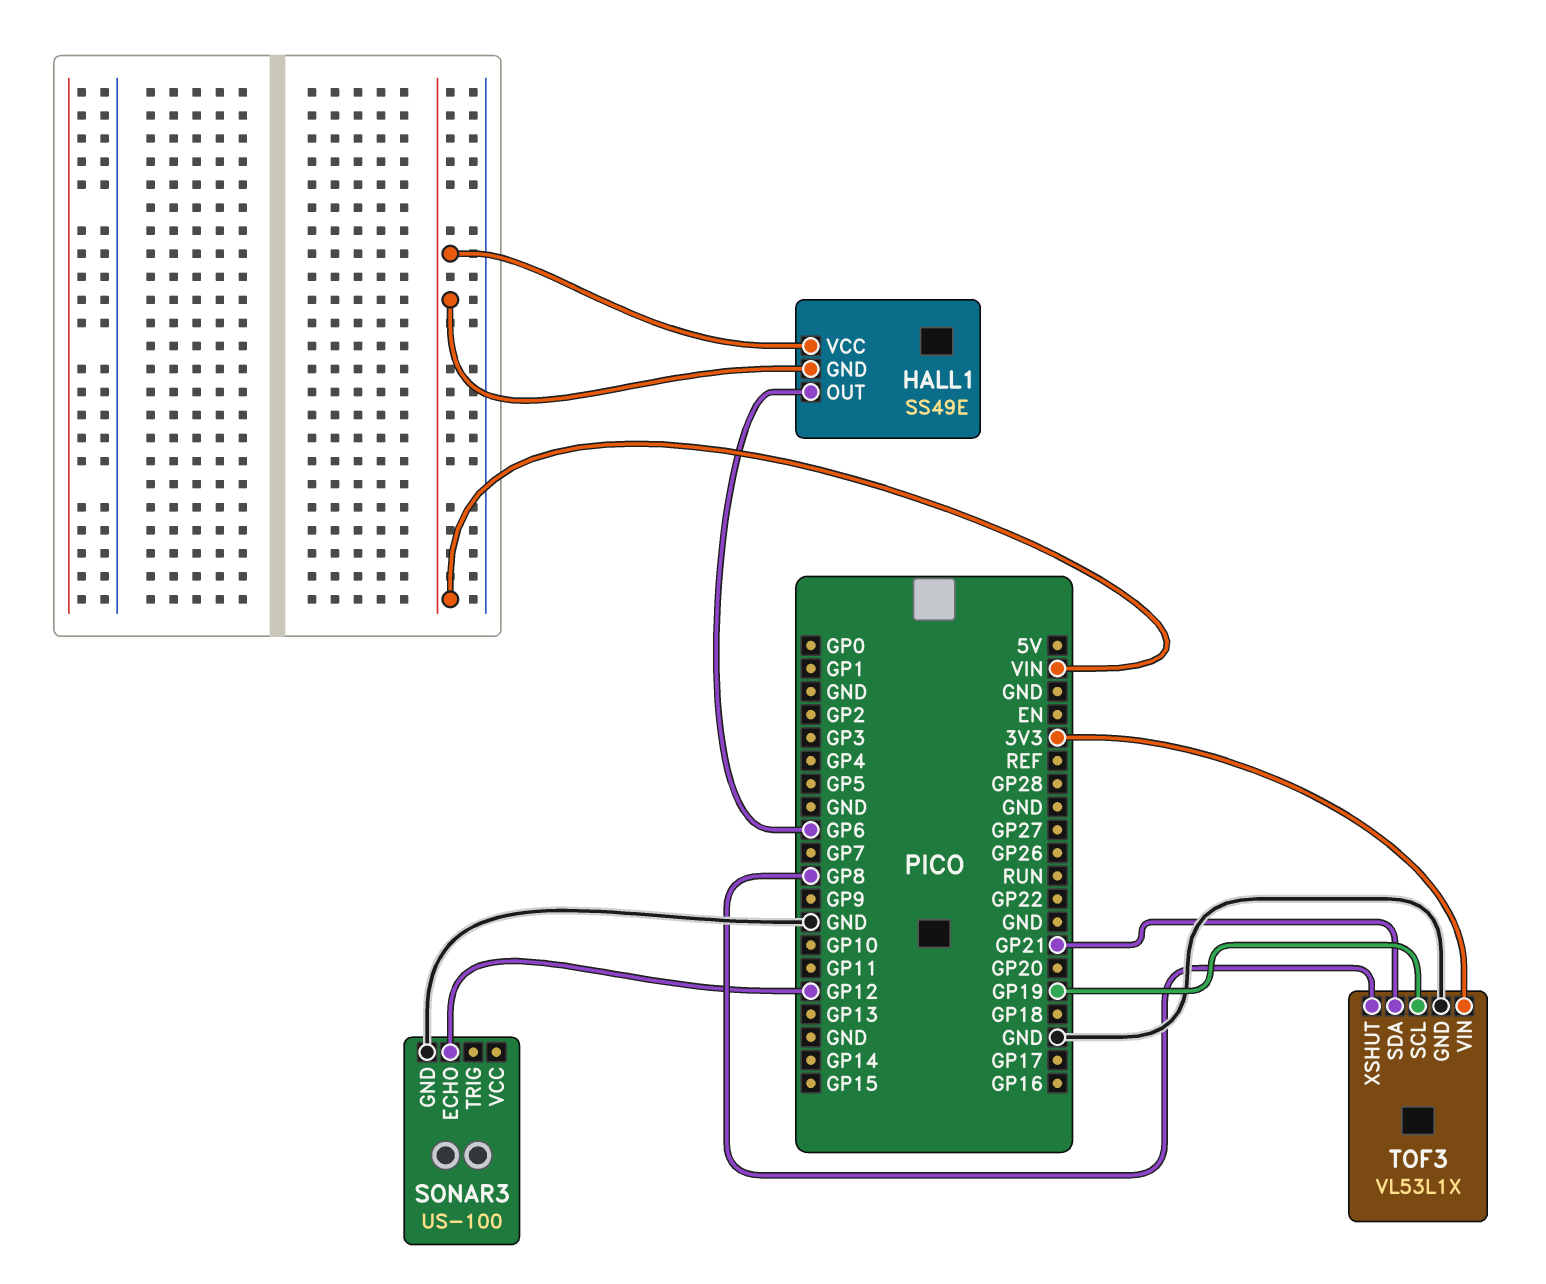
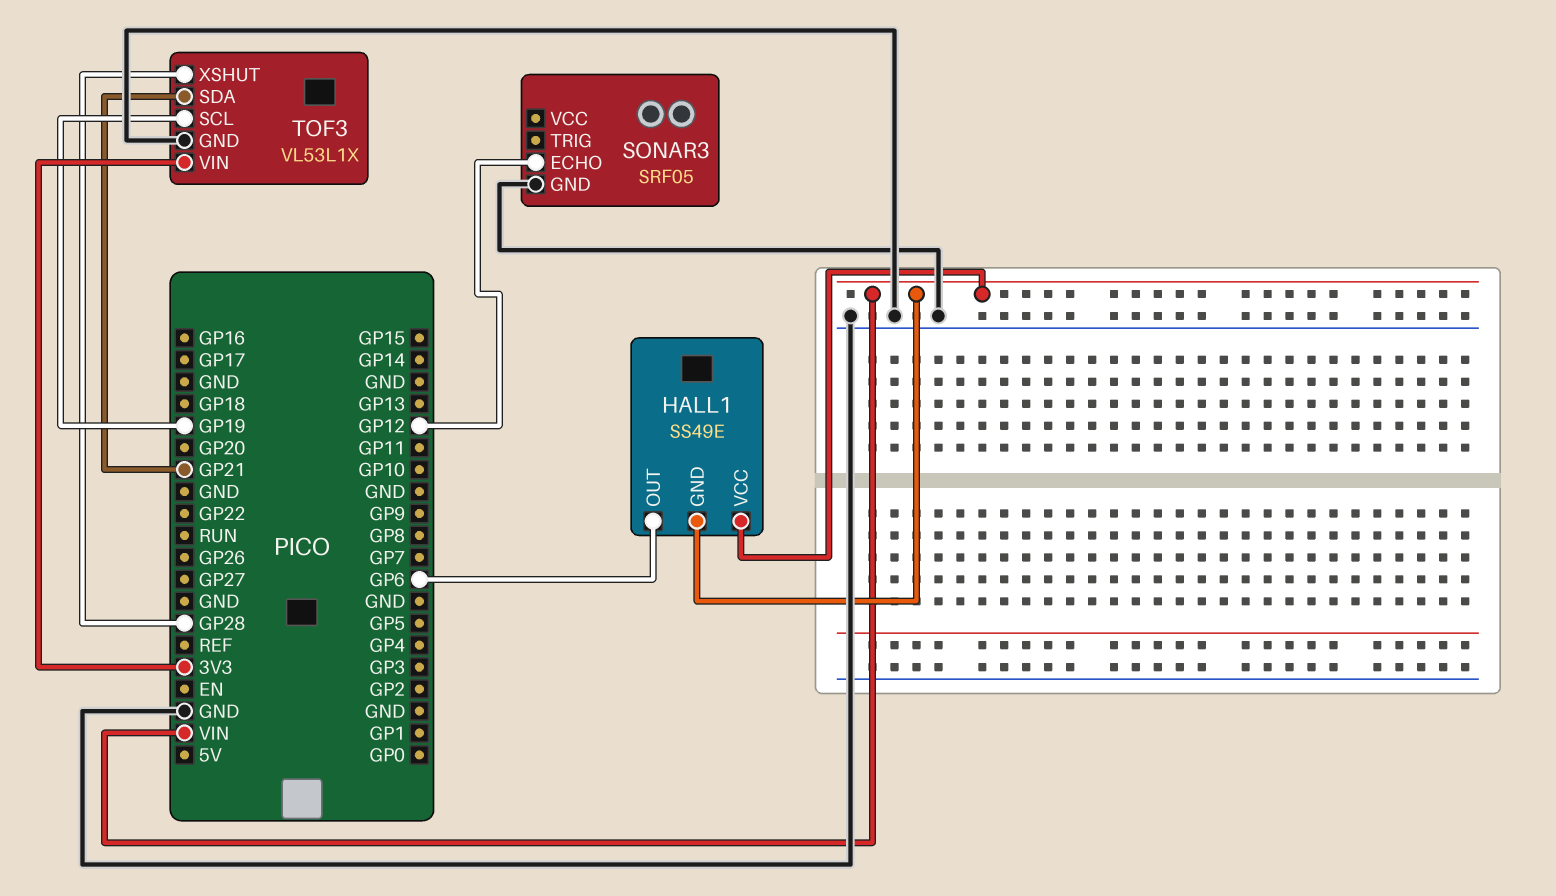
SONAR3: US-100 -> SRF05
TOF3 pin XSHUT: GP8 -> GP28

